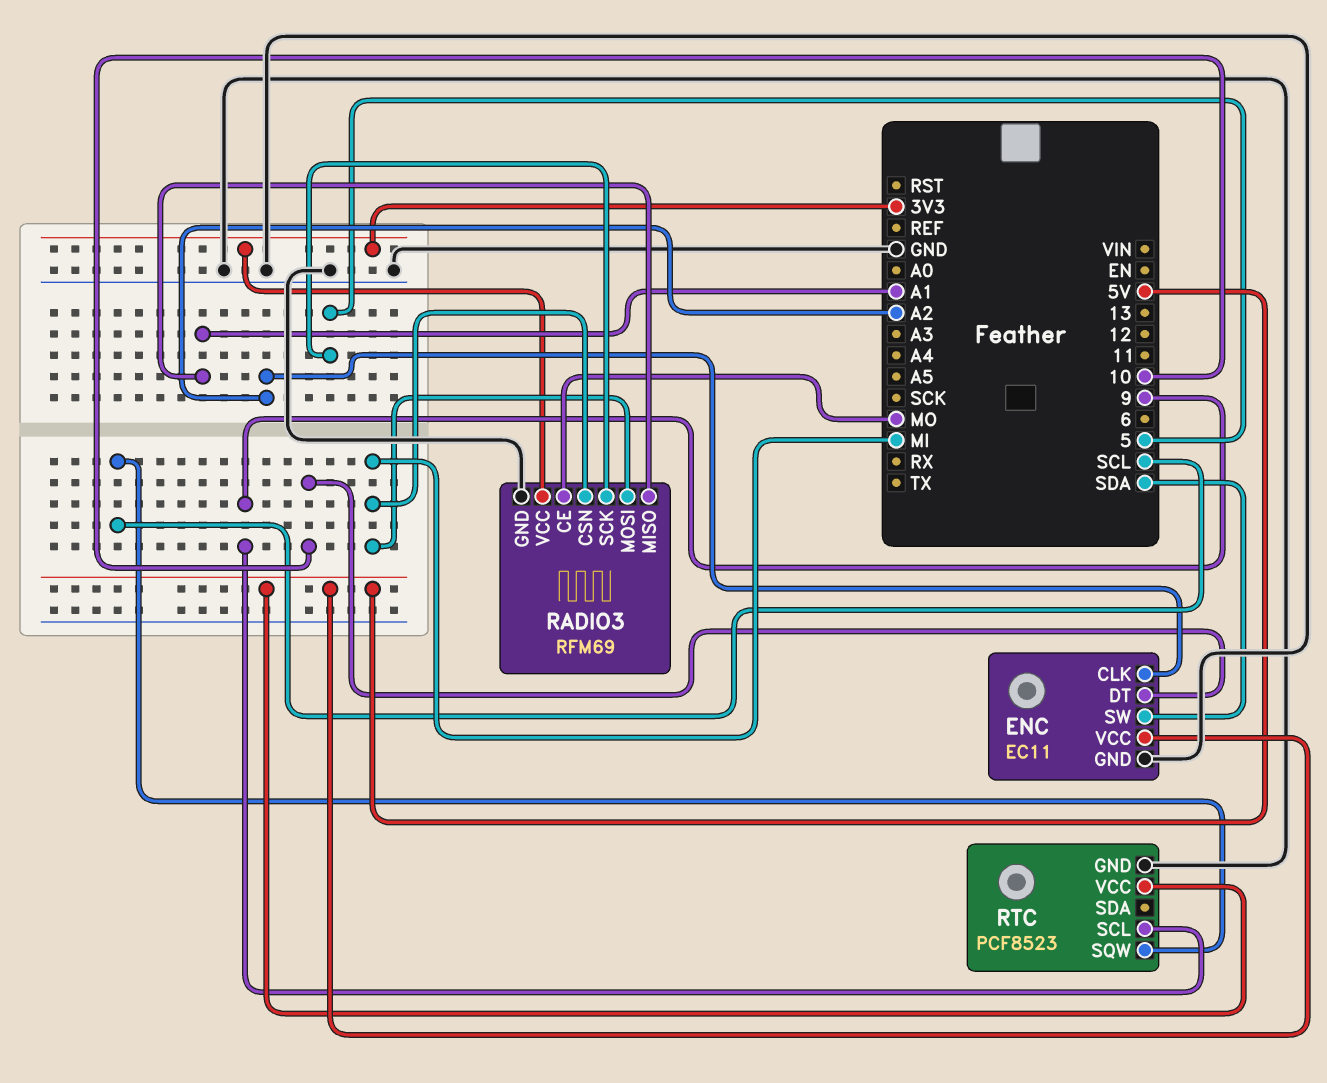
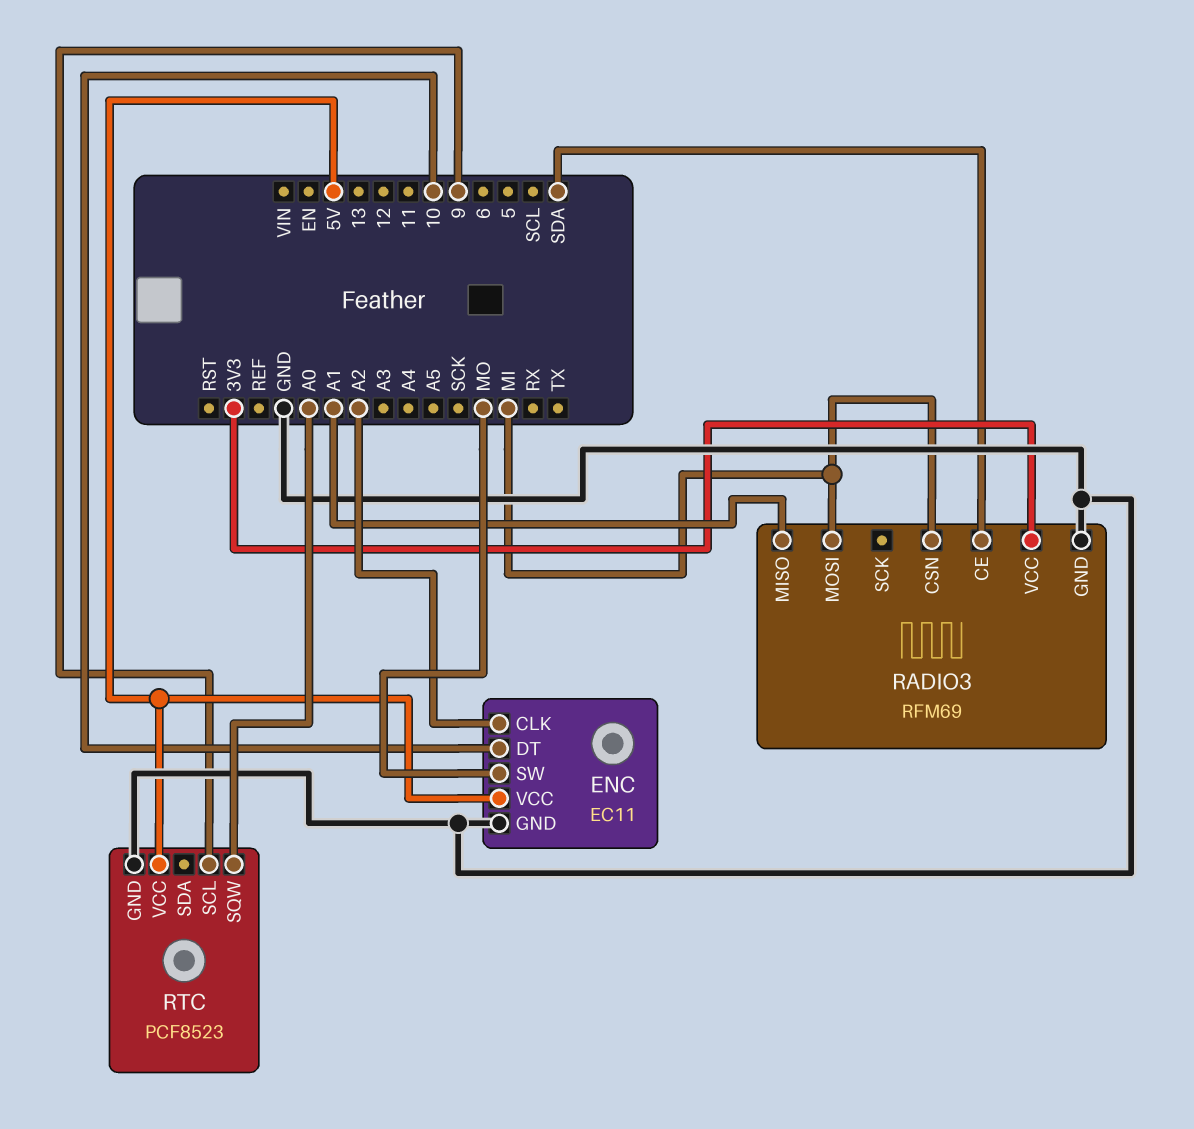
ENC pin SW: SDA -> MO
RADIO3 pin CE: MO -> SDA
RADIO3 pin SCK: 5 -> none
RTC pin SQW: SCL -> A0

